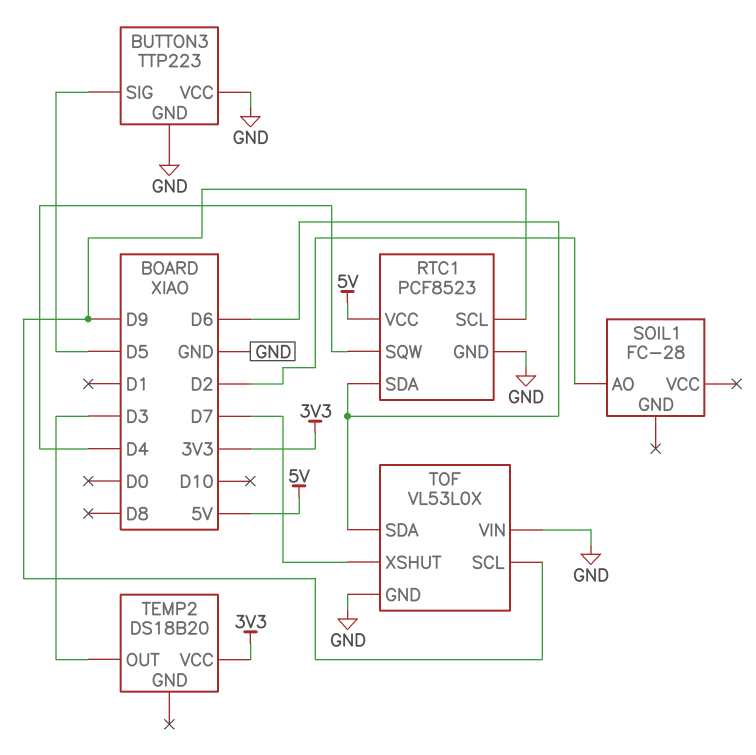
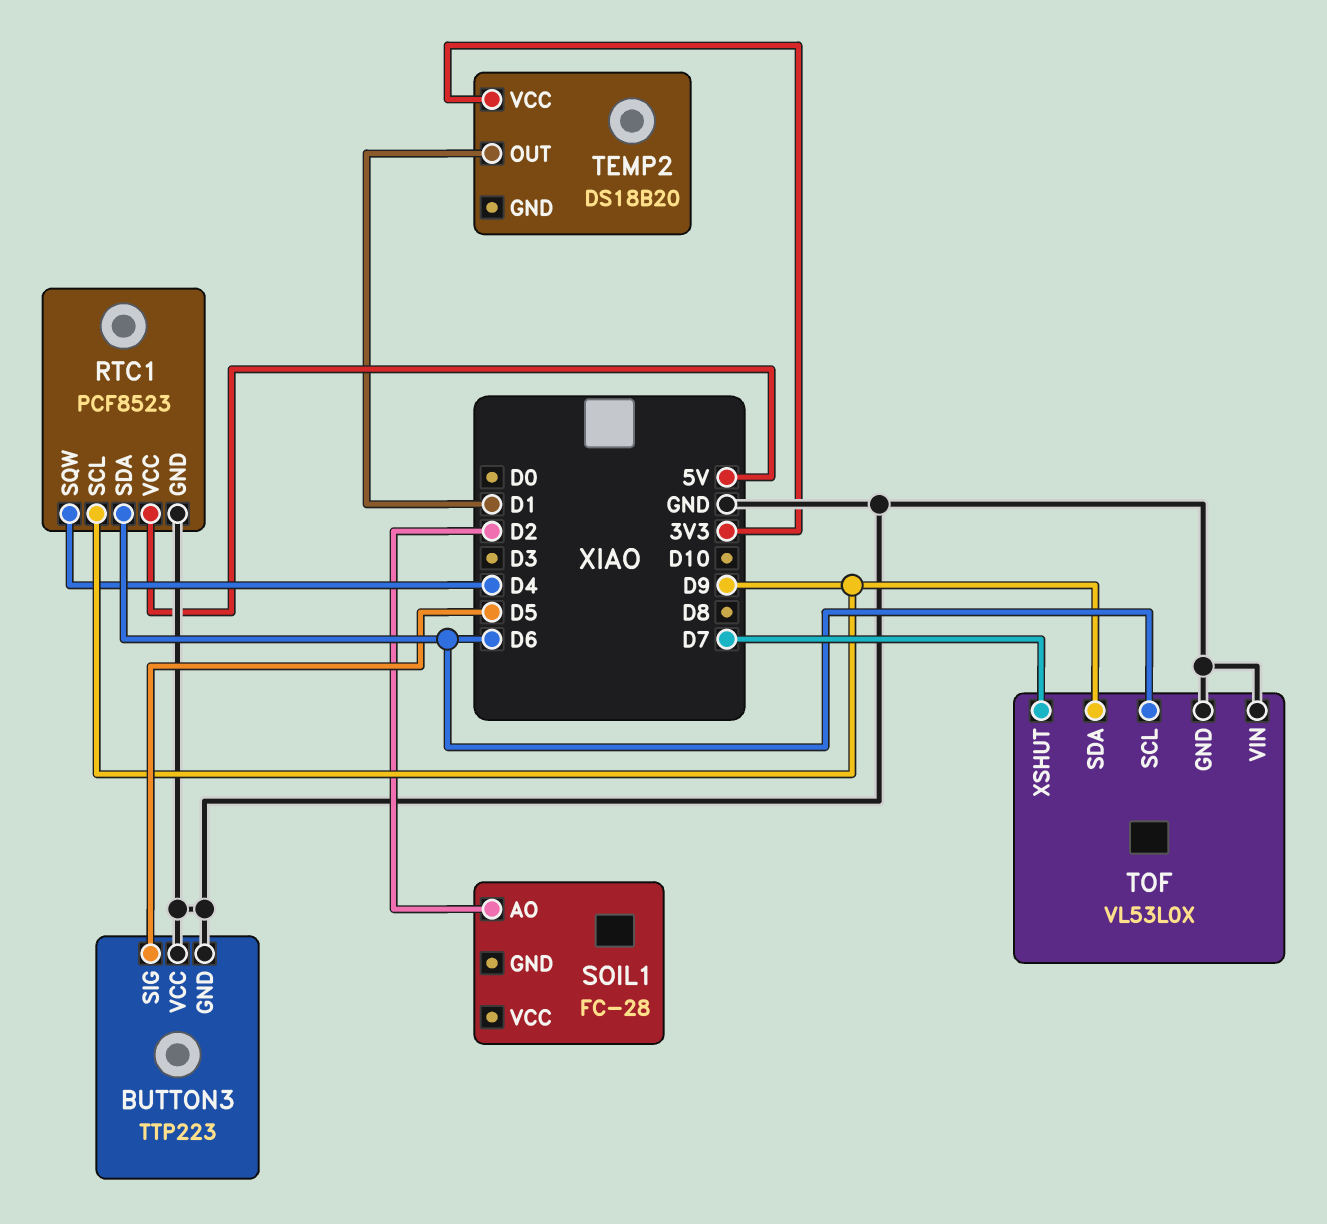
TEMP2 pin OUT: D3 -> D1
TOF pin SCL: D9 -> D6
TOF pin SDA: D6 -> D9

